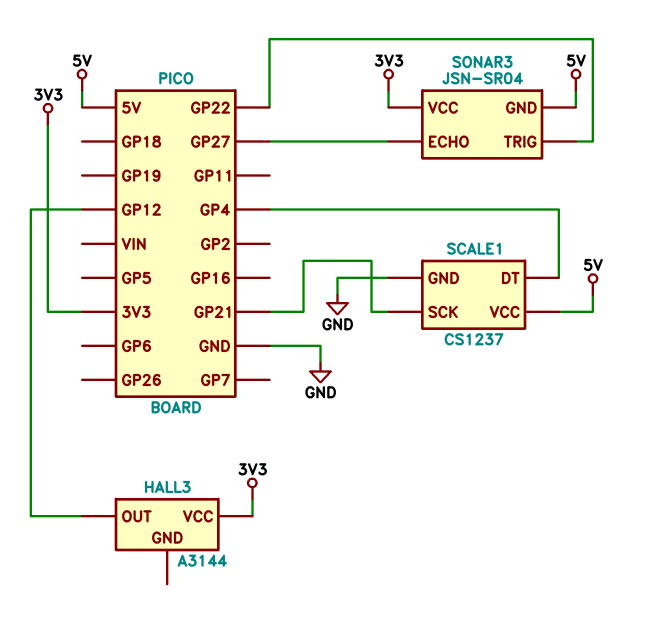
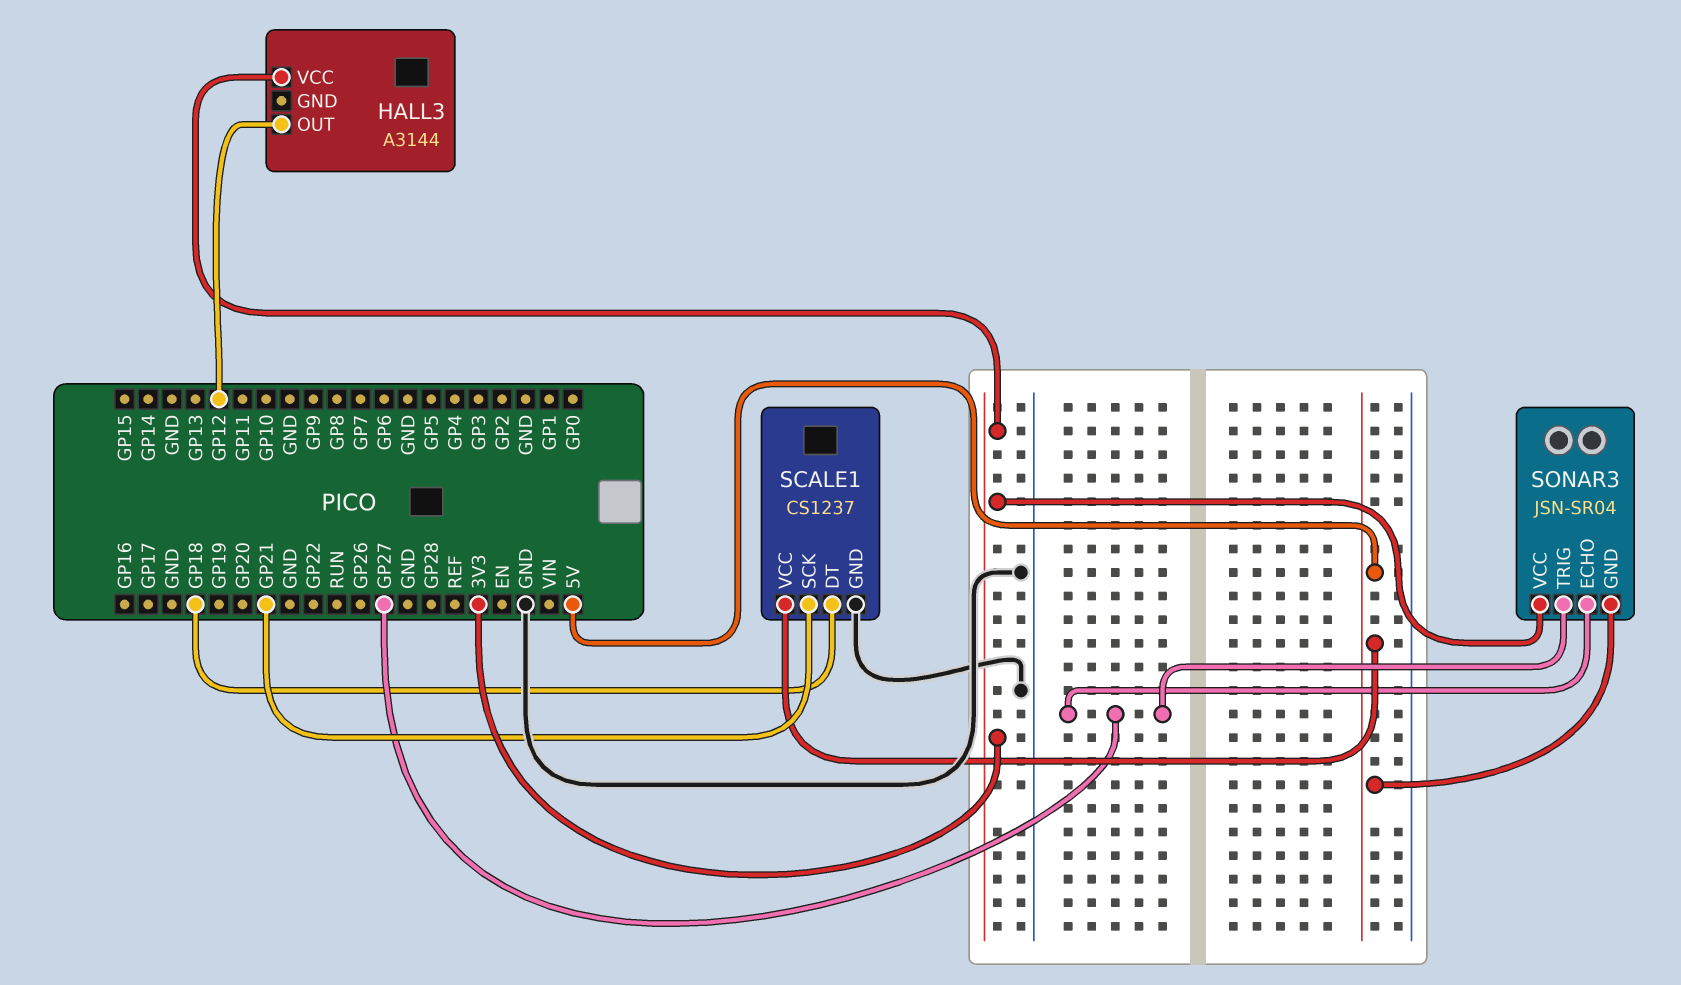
SCALE1 pin DT: GP4 -> GP18
SONAR3 pin TRIG: GP22 -> GP27

